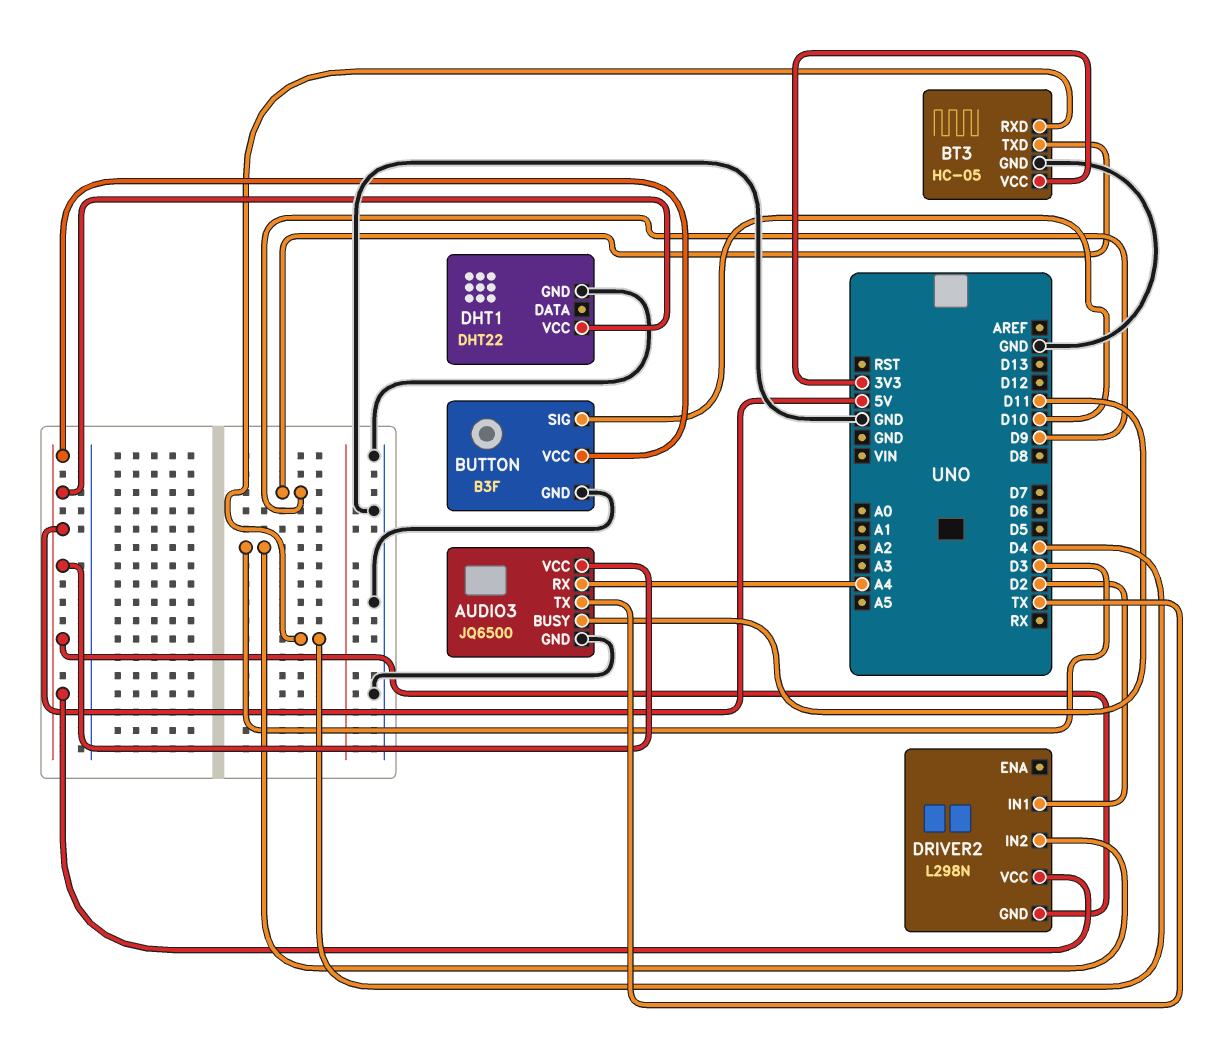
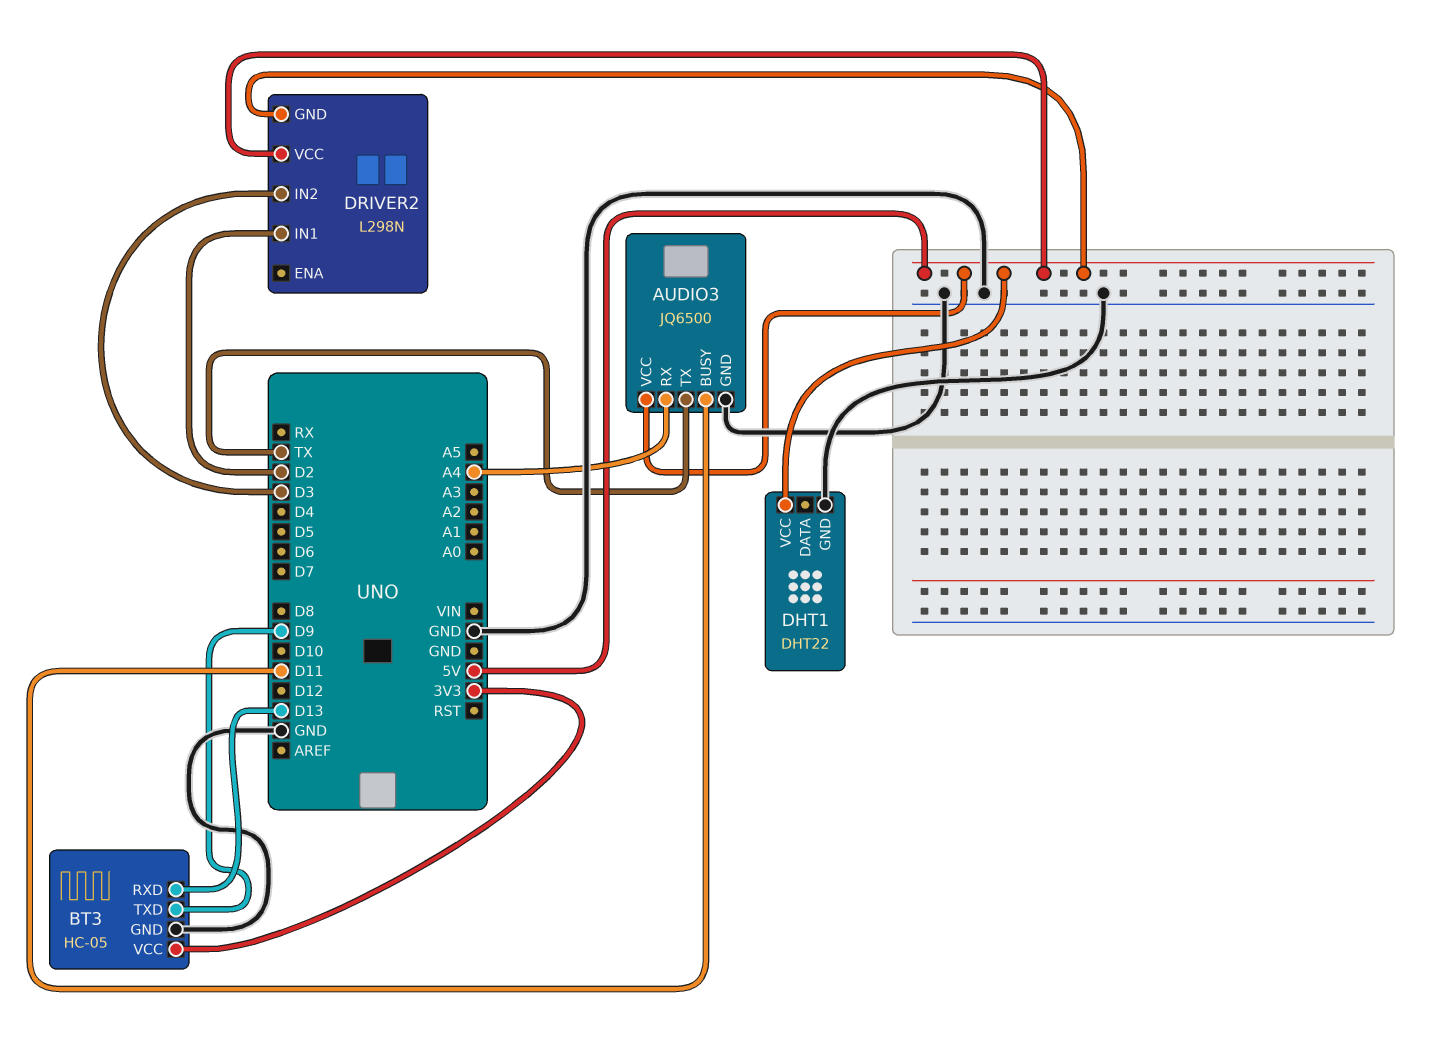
BT3 pin RXD: D4 -> D13
BUTTON: B3F -> none
BUTTON pin GND: GND -> none
BUTTON pin SIG: D10 -> none
BUTTON pin VCC: 5V -> none

